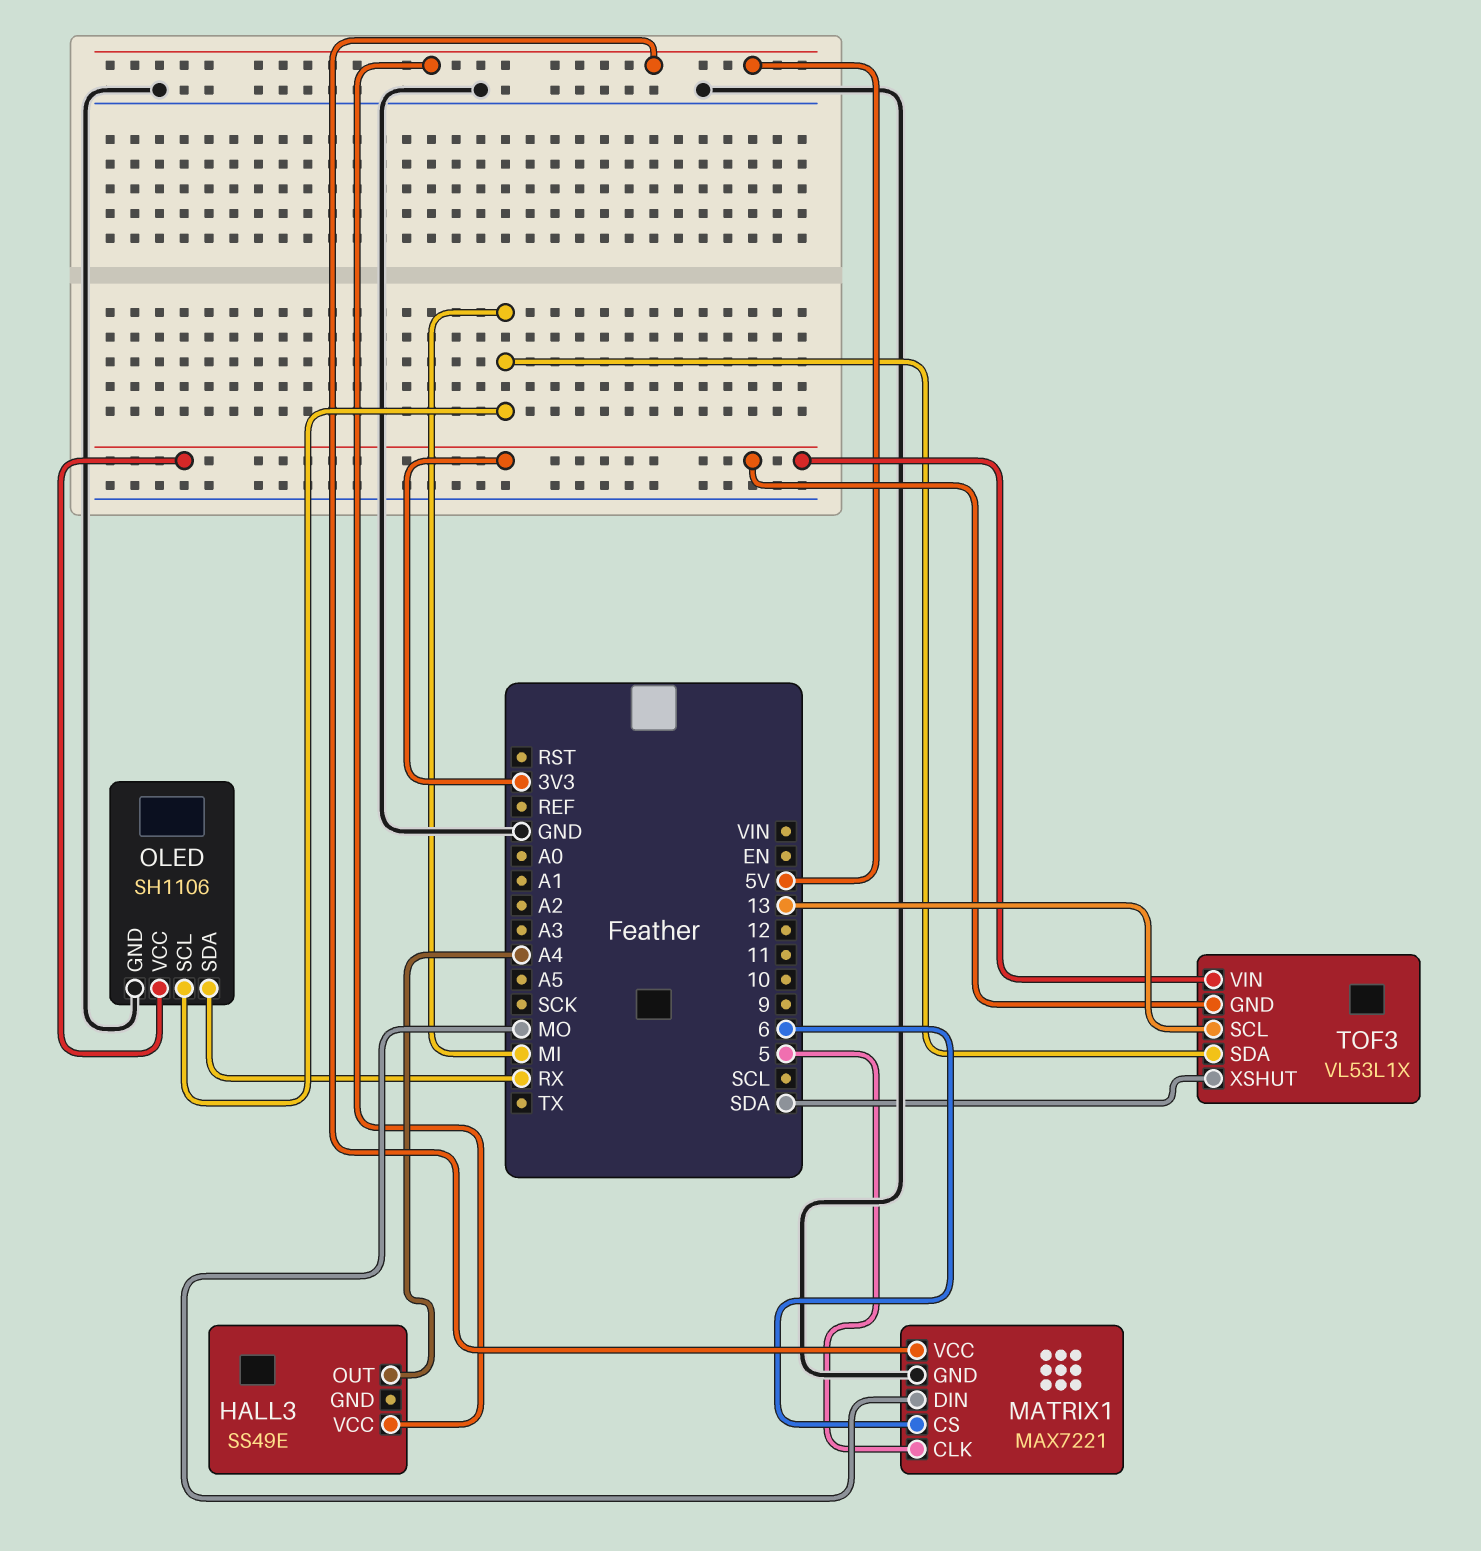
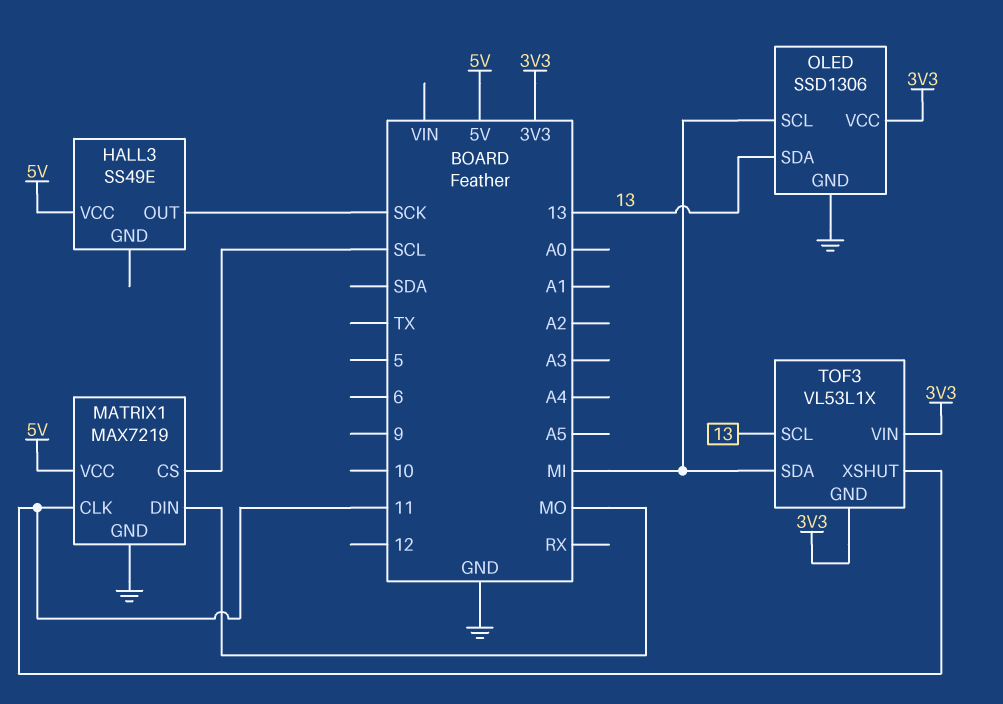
HALL3 pin OUT: A4 -> SCK
MATRIX1: MAX7221 -> MAX7219
MATRIX1 pin CLK: 5 -> 11
MATRIX1 pin CS: 6 -> SCL
OLED: SH1106 -> SSD1306
OLED pin SDA: RX -> 13
TOF3 pin XSHUT: SDA -> 11

